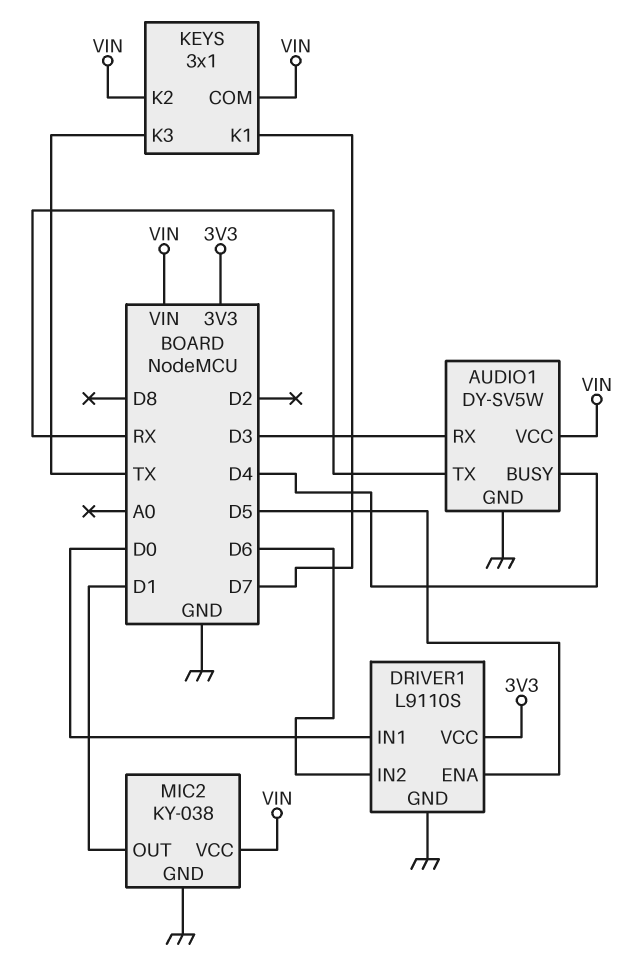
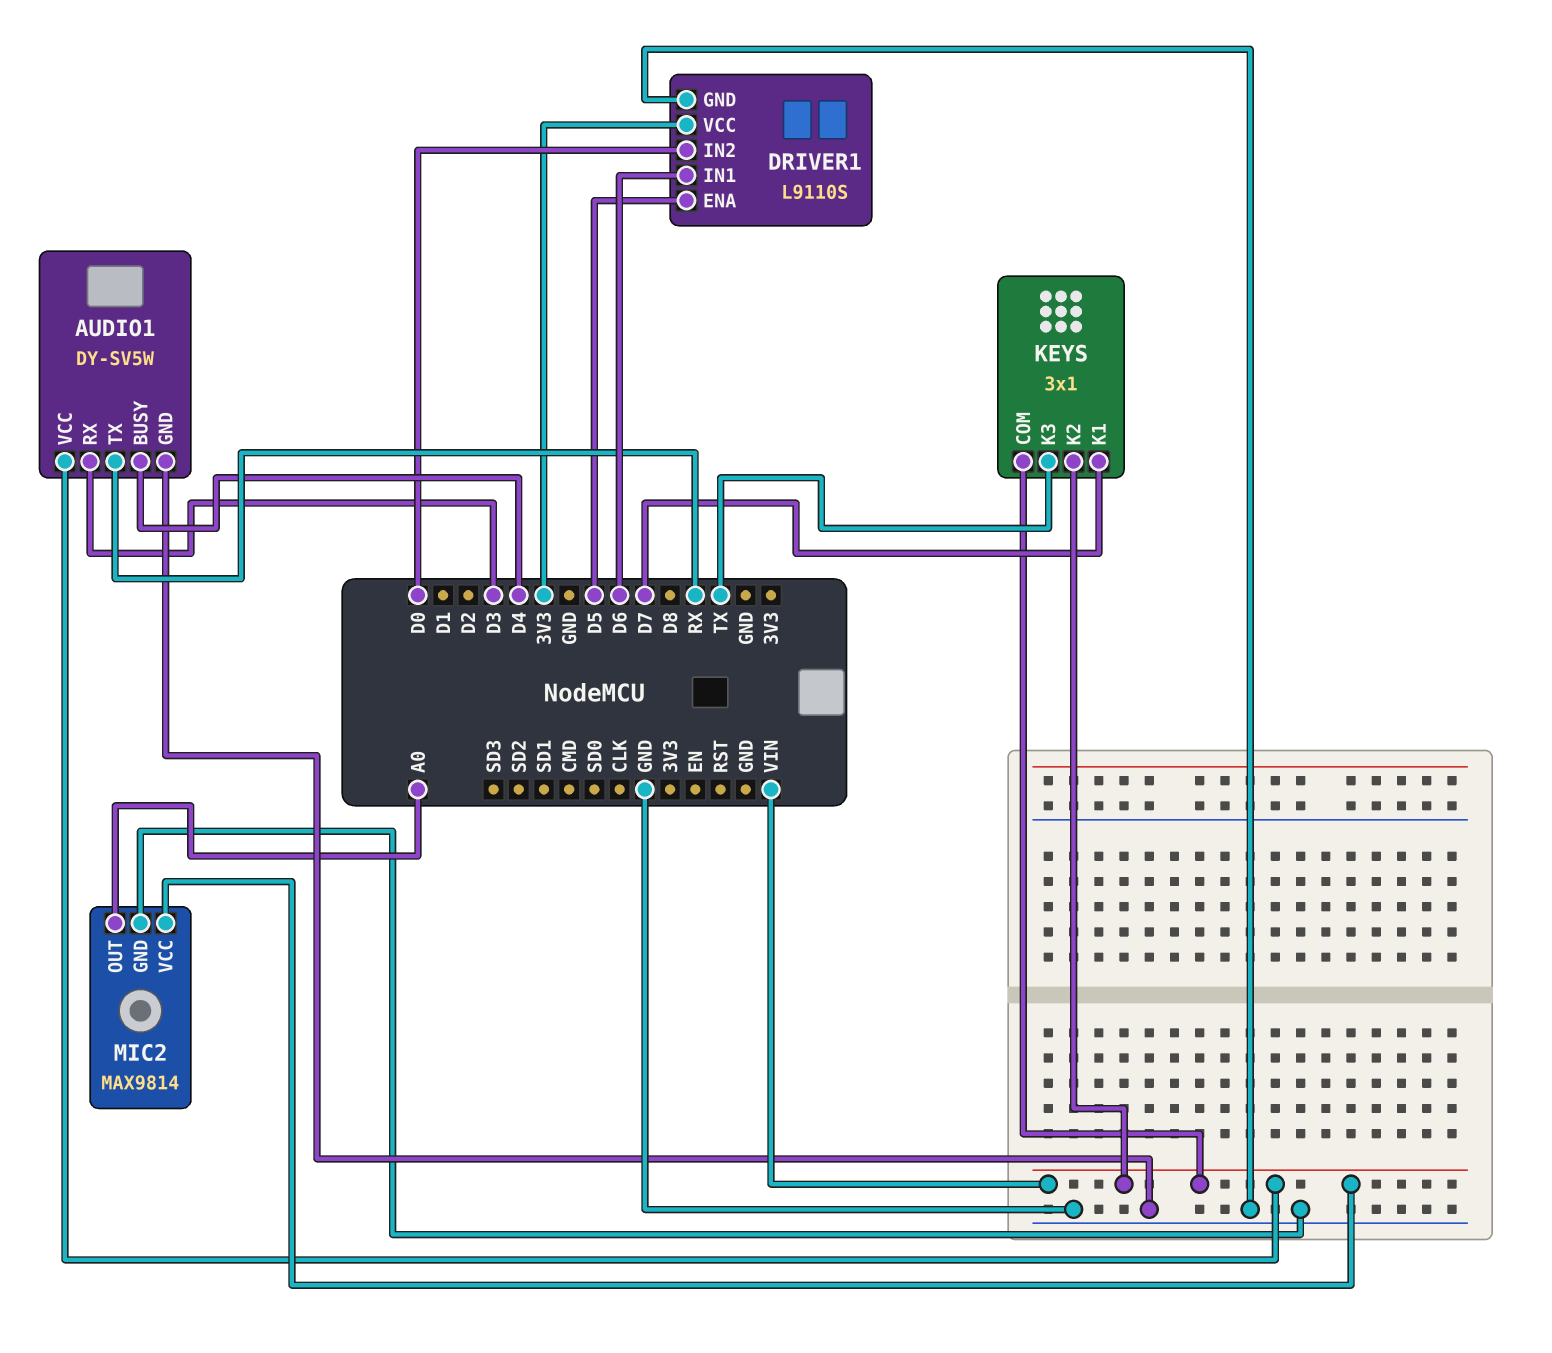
DRIVER1 pin IN1: D0 -> D6
DRIVER1 pin IN2: D6 -> D0
MIC2: KY-038 -> MAX9814
MIC2 pin OUT: D1 -> A0

